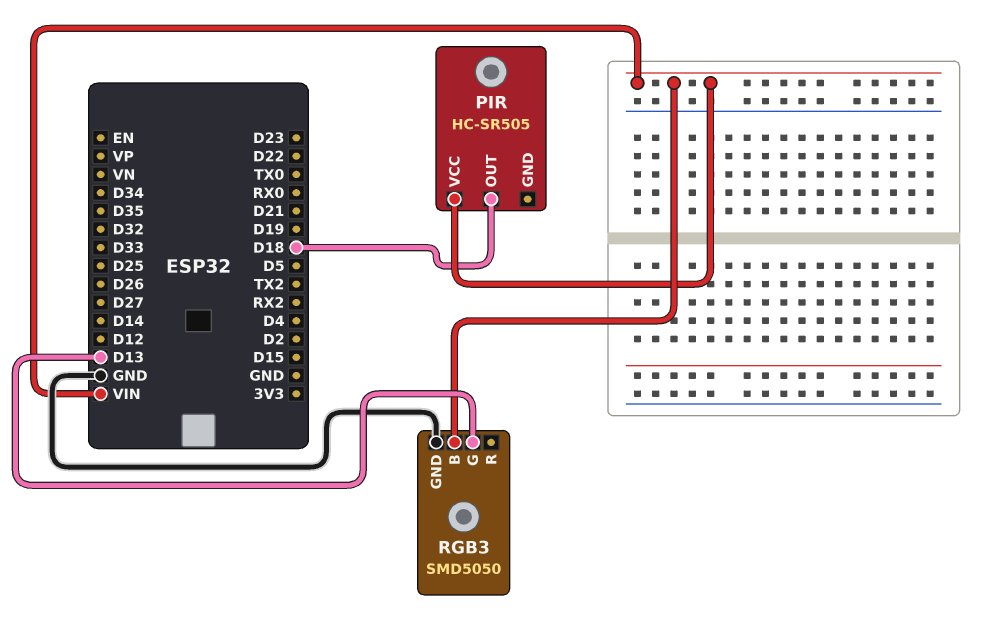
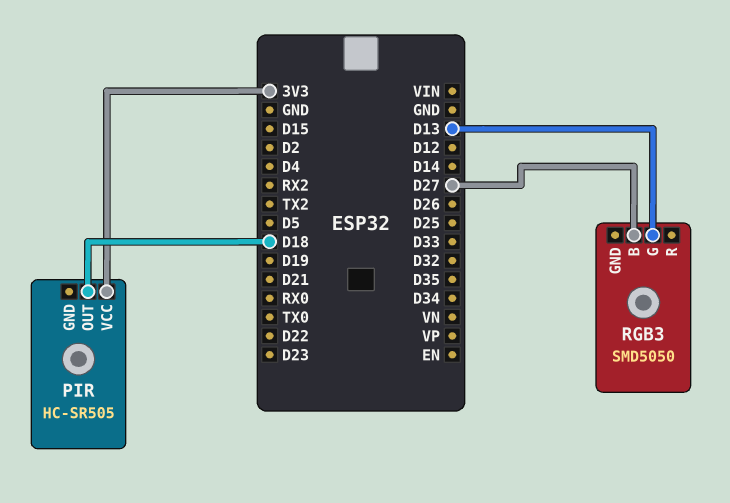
PIR pin VCC: VIN -> 3V3
RGB3 pin B: VIN -> D27
RGB3 pin GND: GND -> none

